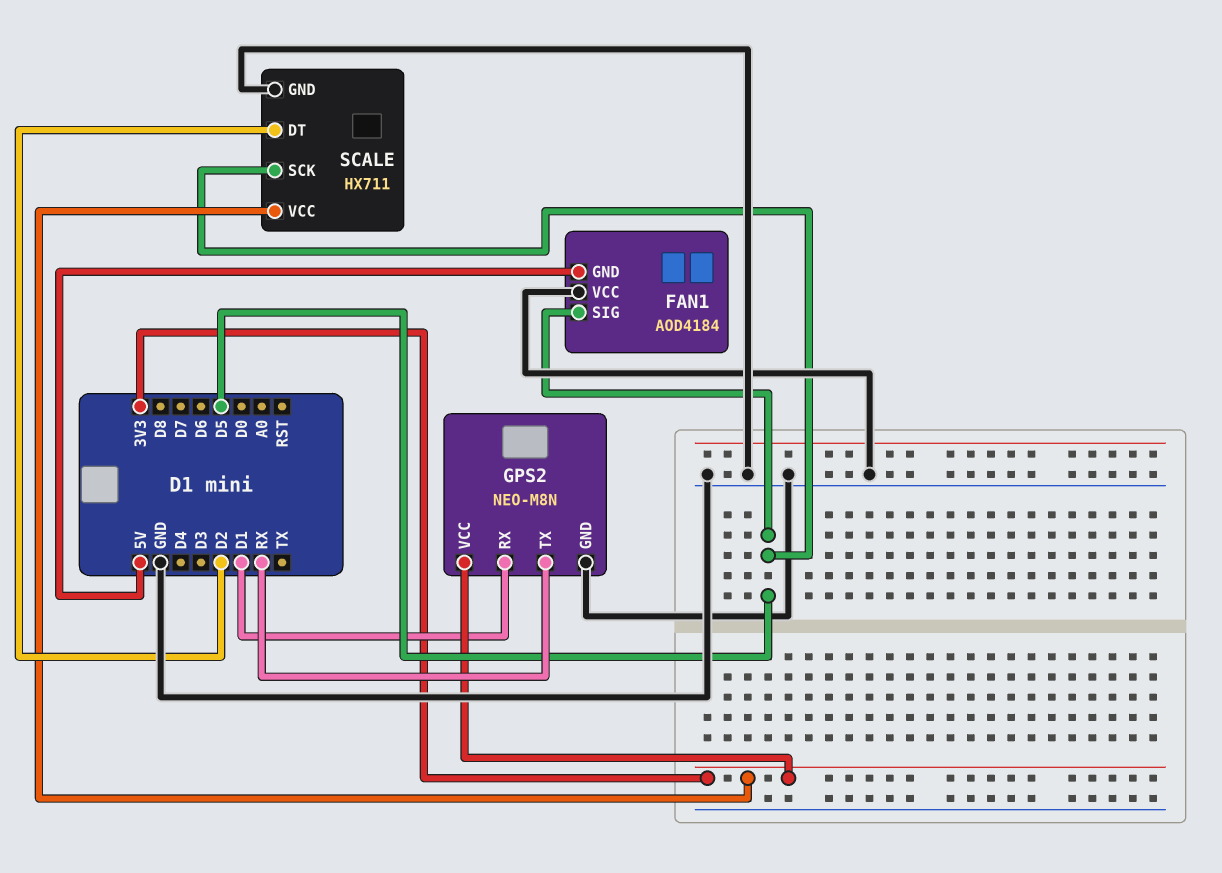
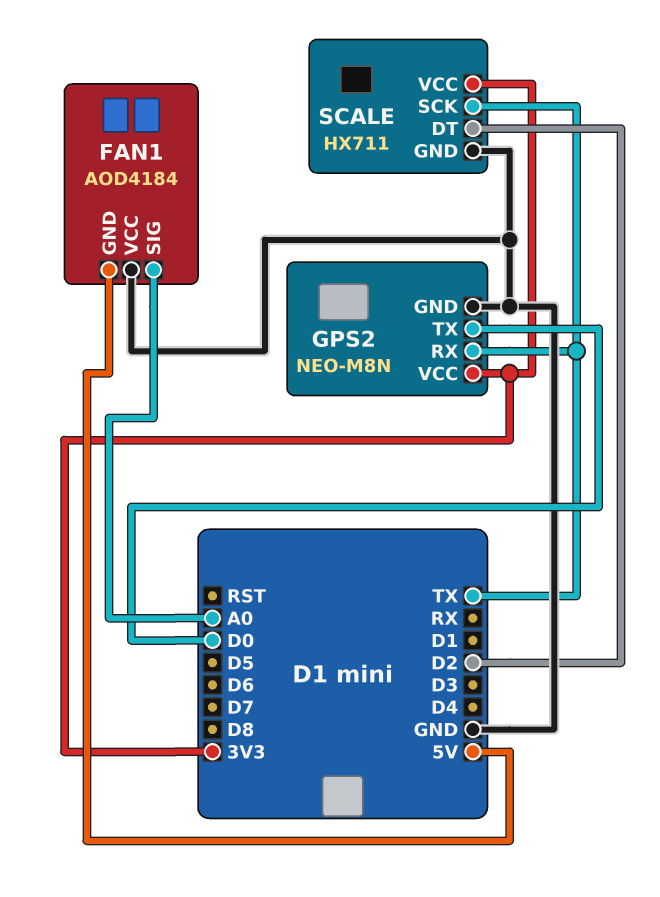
FAN1 pin SIG: D5 -> A0
GPS2 pin RX: D1 -> TX
GPS2 pin TX: RX -> D0
SCALE pin SCK: D5 -> TX

